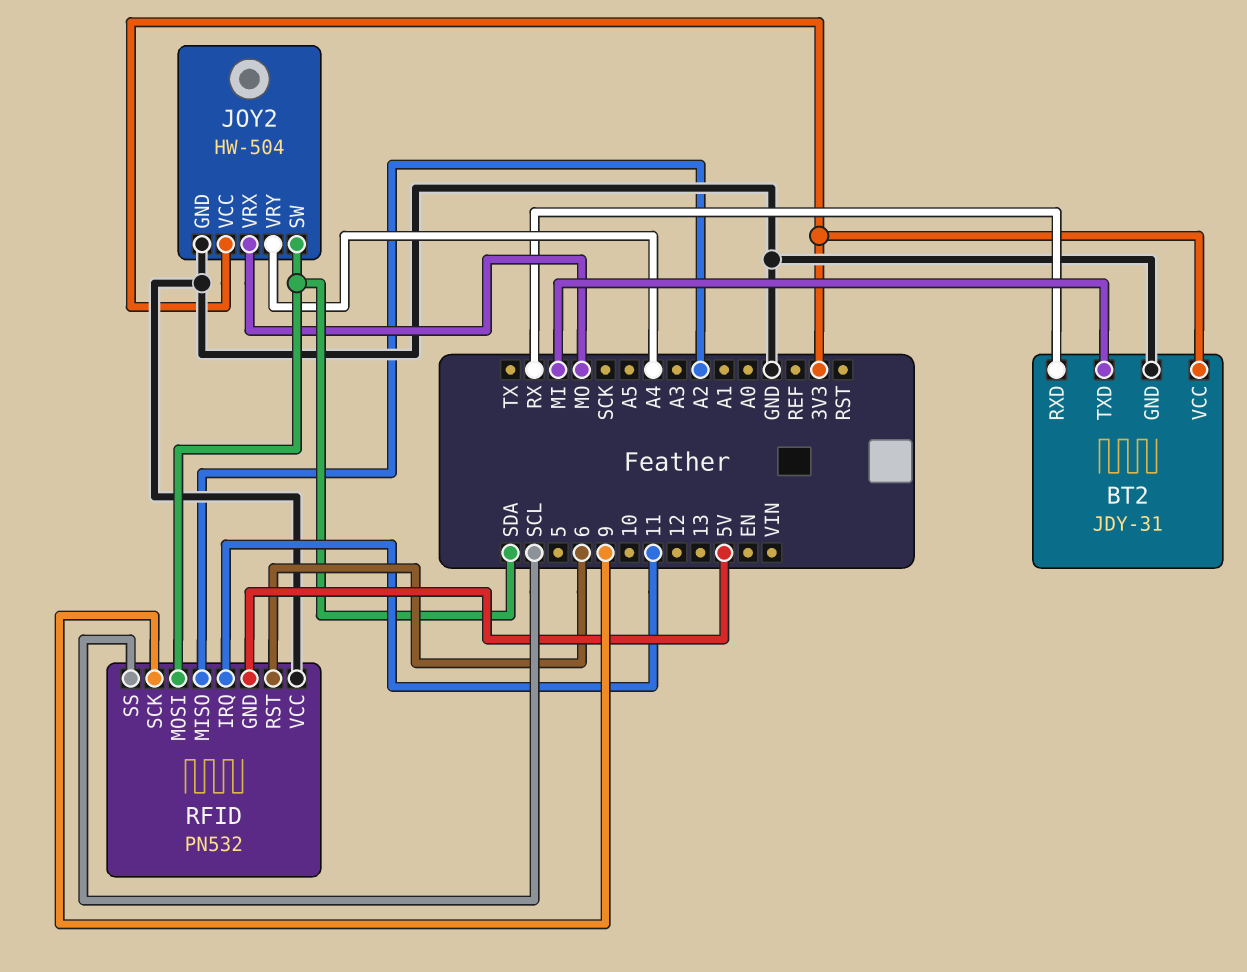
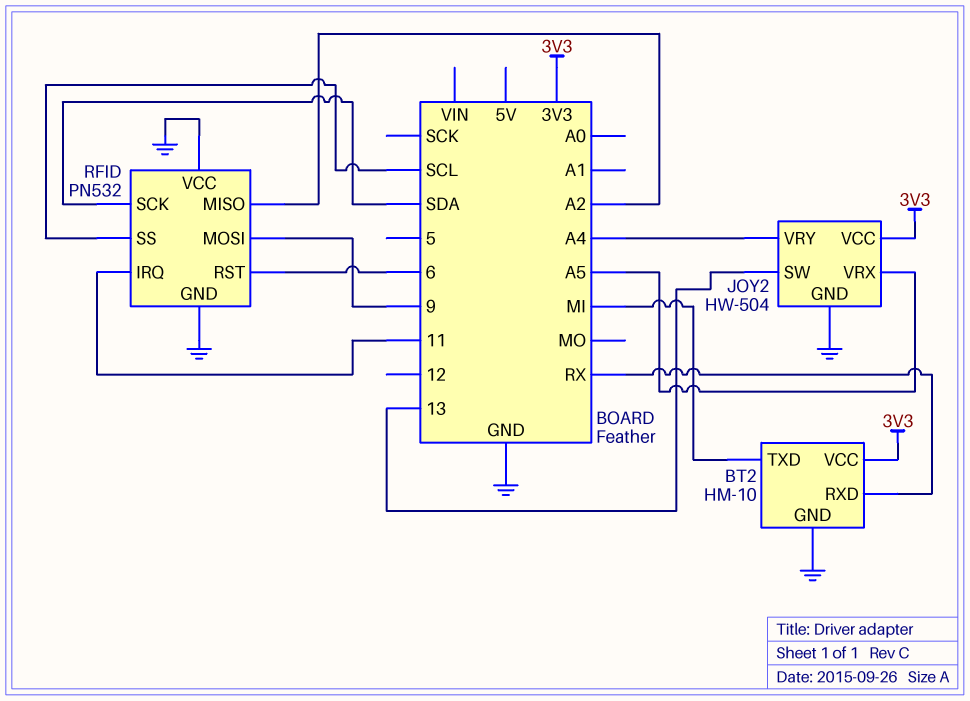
BT2: JDY-31 -> HM-10
JOY2 pin SW: SDA -> 13
JOY2 pin VRX: MO -> A5
RFID pin GND: 5V -> GND
RFID pin MOSI: SDA -> 9
RFID pin SCK: 9 -> SDA

